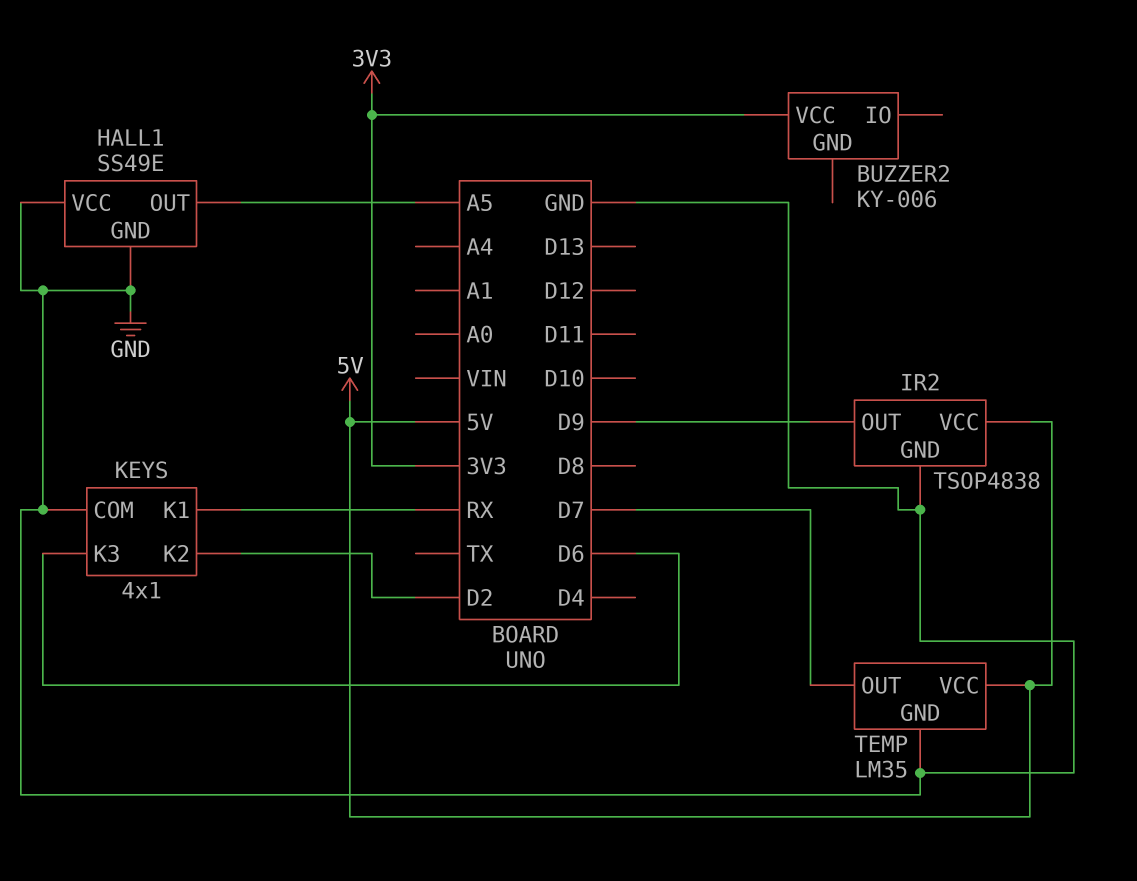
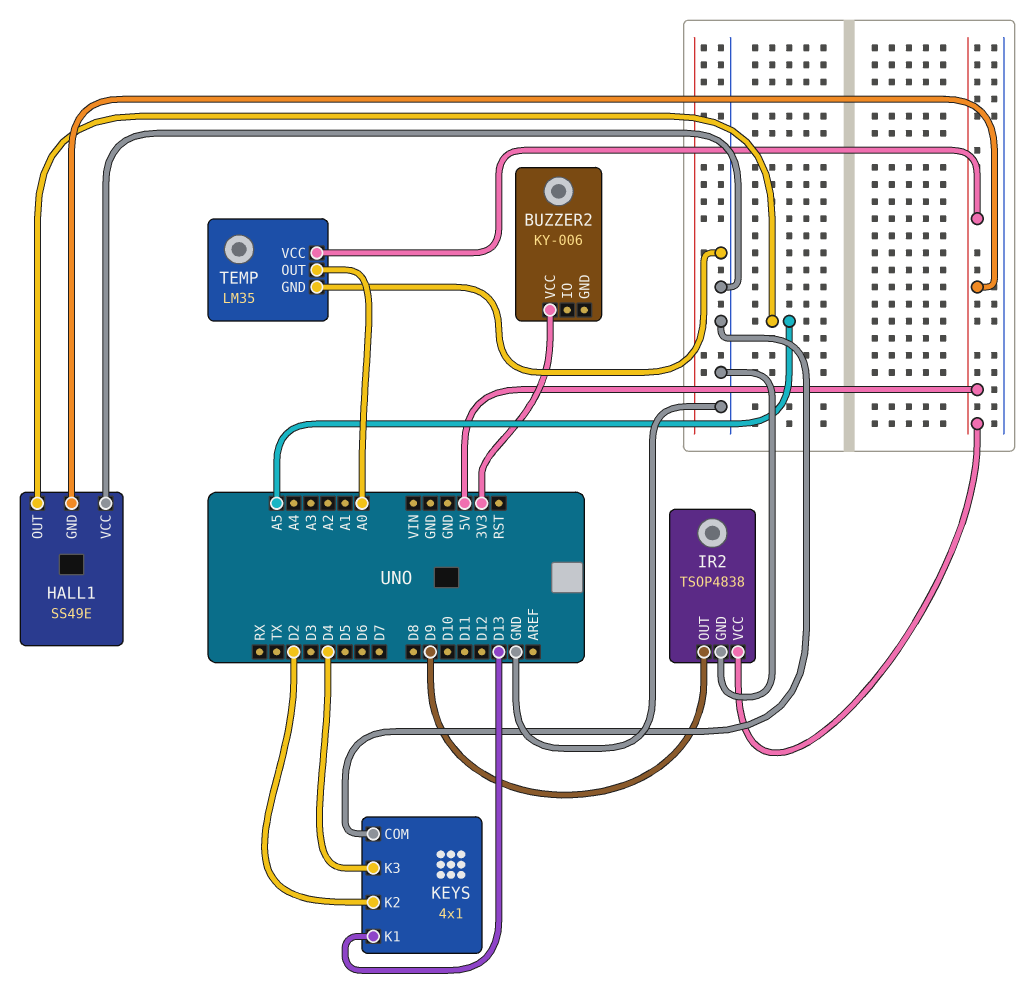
HALL1 pin GND: GND -> 5V
KEYS pin K1: RX -> D13
KEYS pin K3: D6 -> D4
TEMP pin OUT: D7 -> A0

